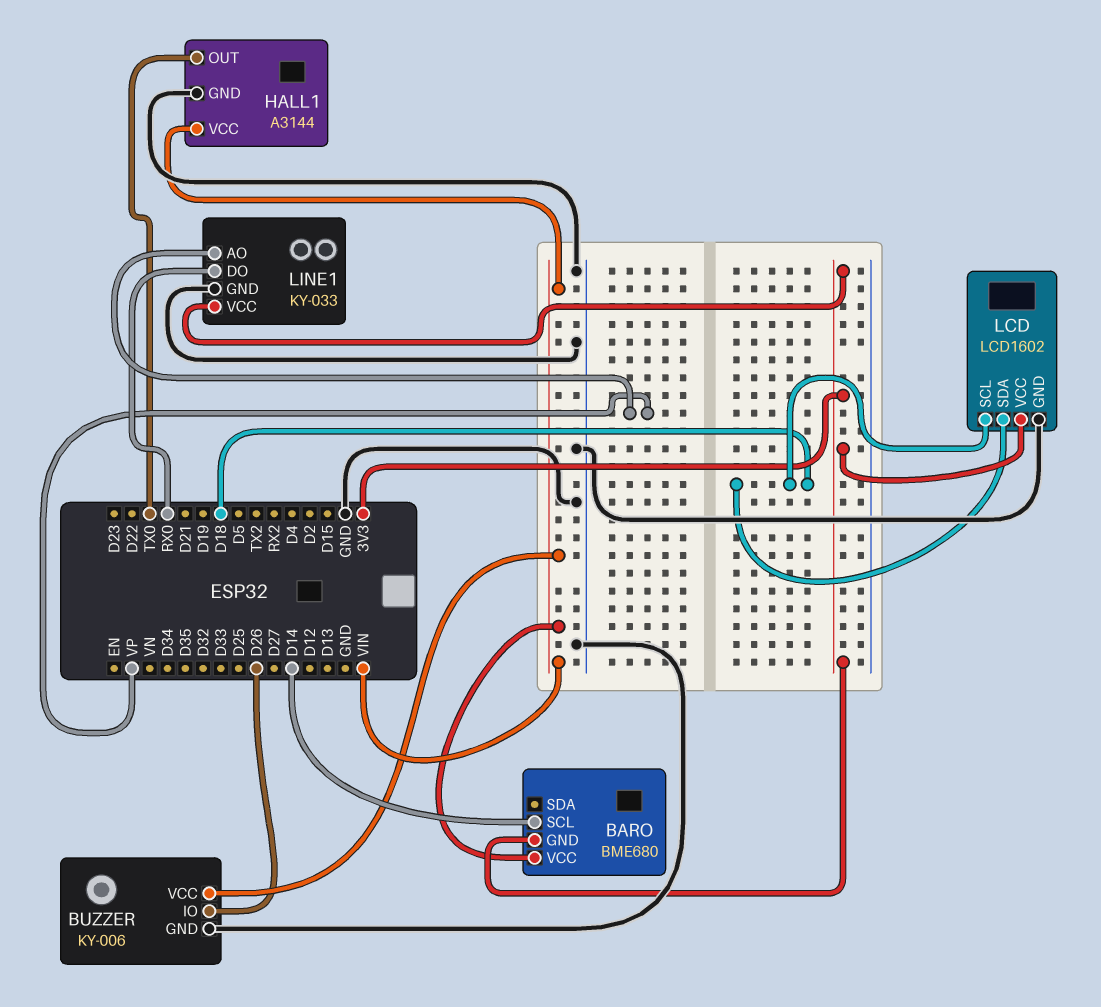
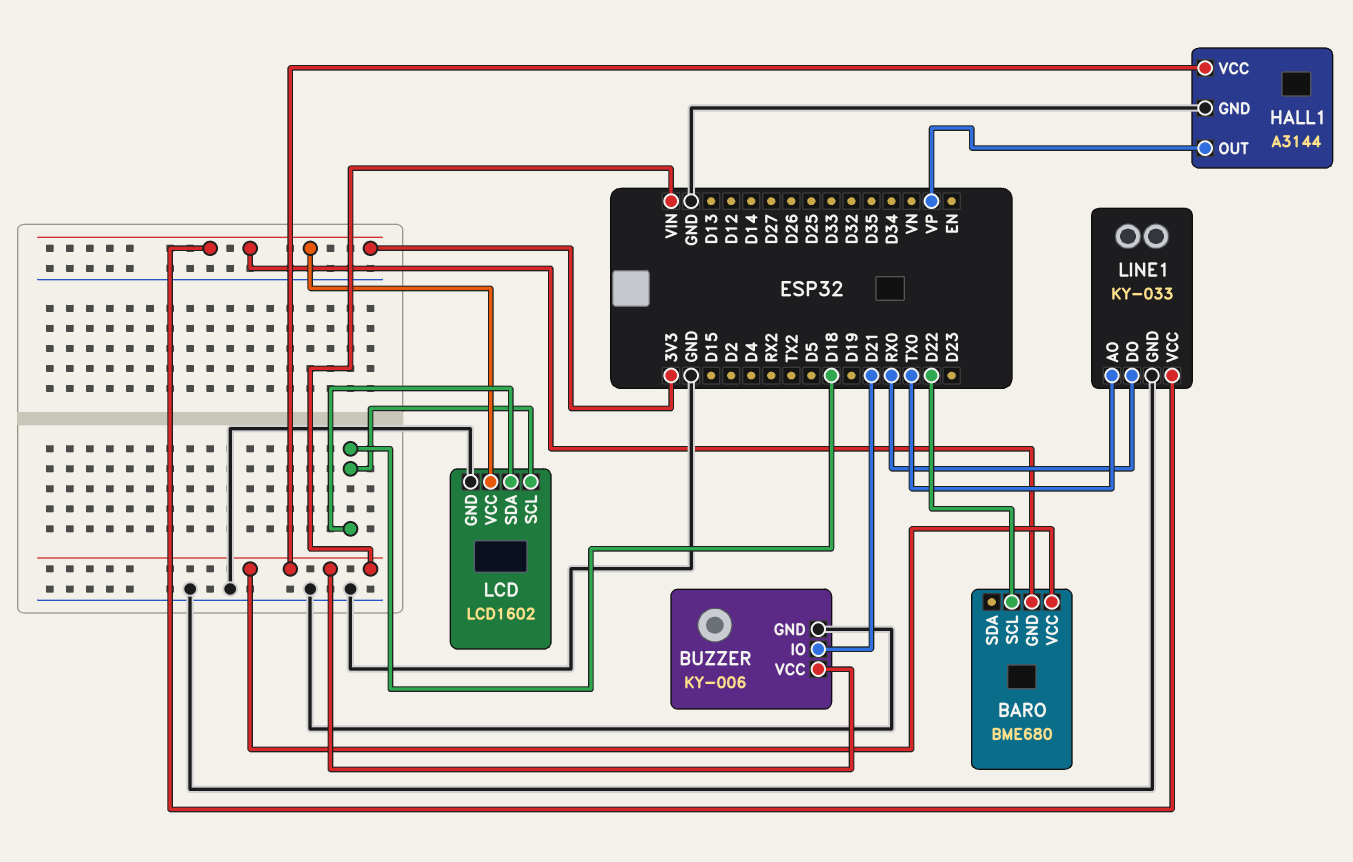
BARO pin SCL: D14 -> D22
BUZZER pin IO: D26 -> D21
HALL1 pin OUT: TX0 -> VP
LINE1 pin AO: VP -> TX0

